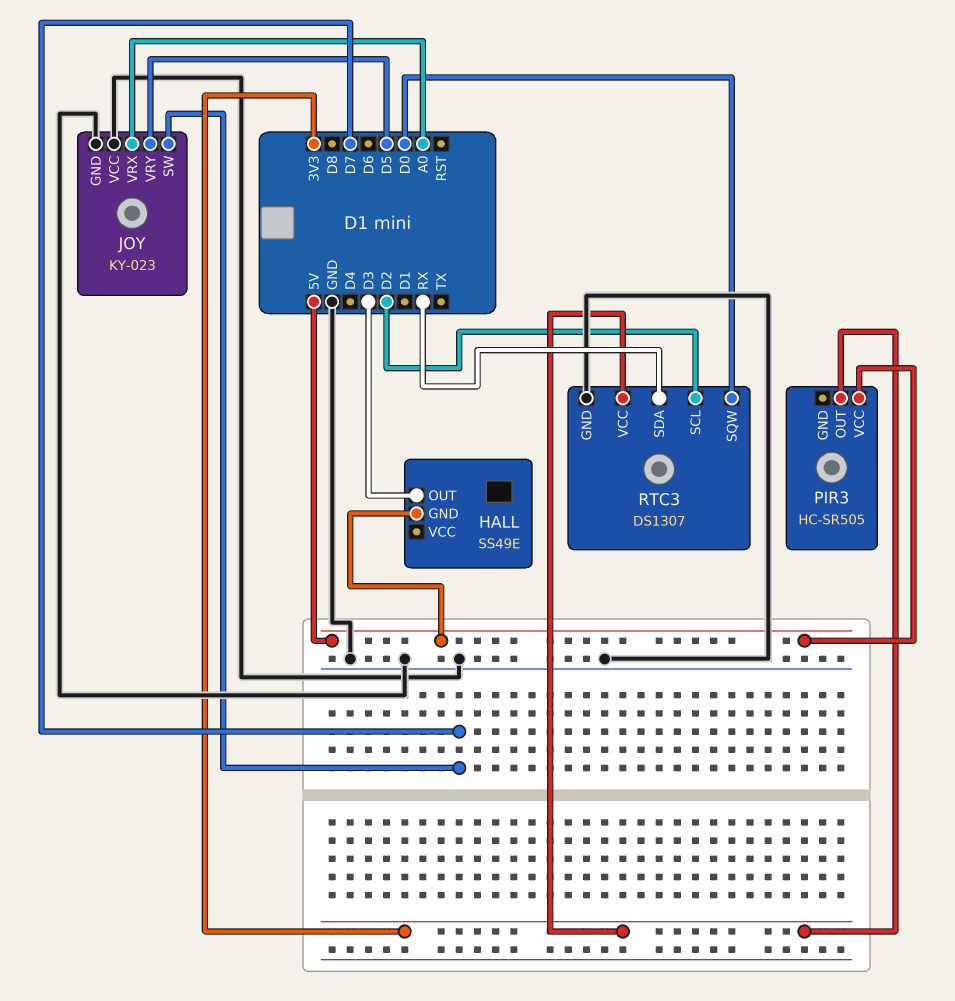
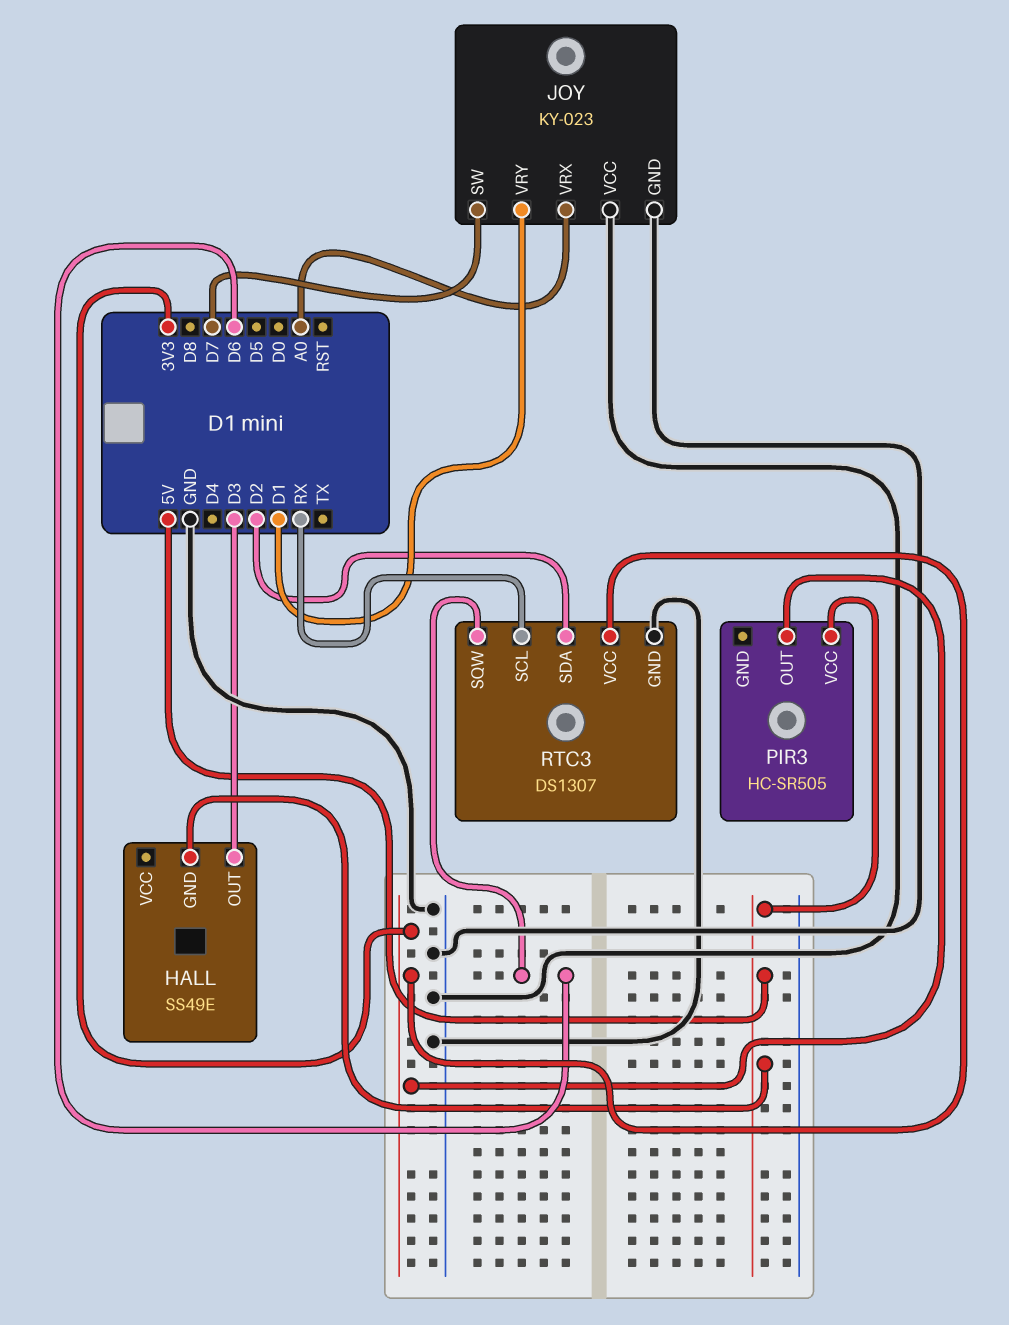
JOY pin VRY: D5 -> D1
RTC3 pin SCL: D2 -> RX
RTC3 pin SDA: RX -> D2
RTC3 pin SQW: D0 -> D6

